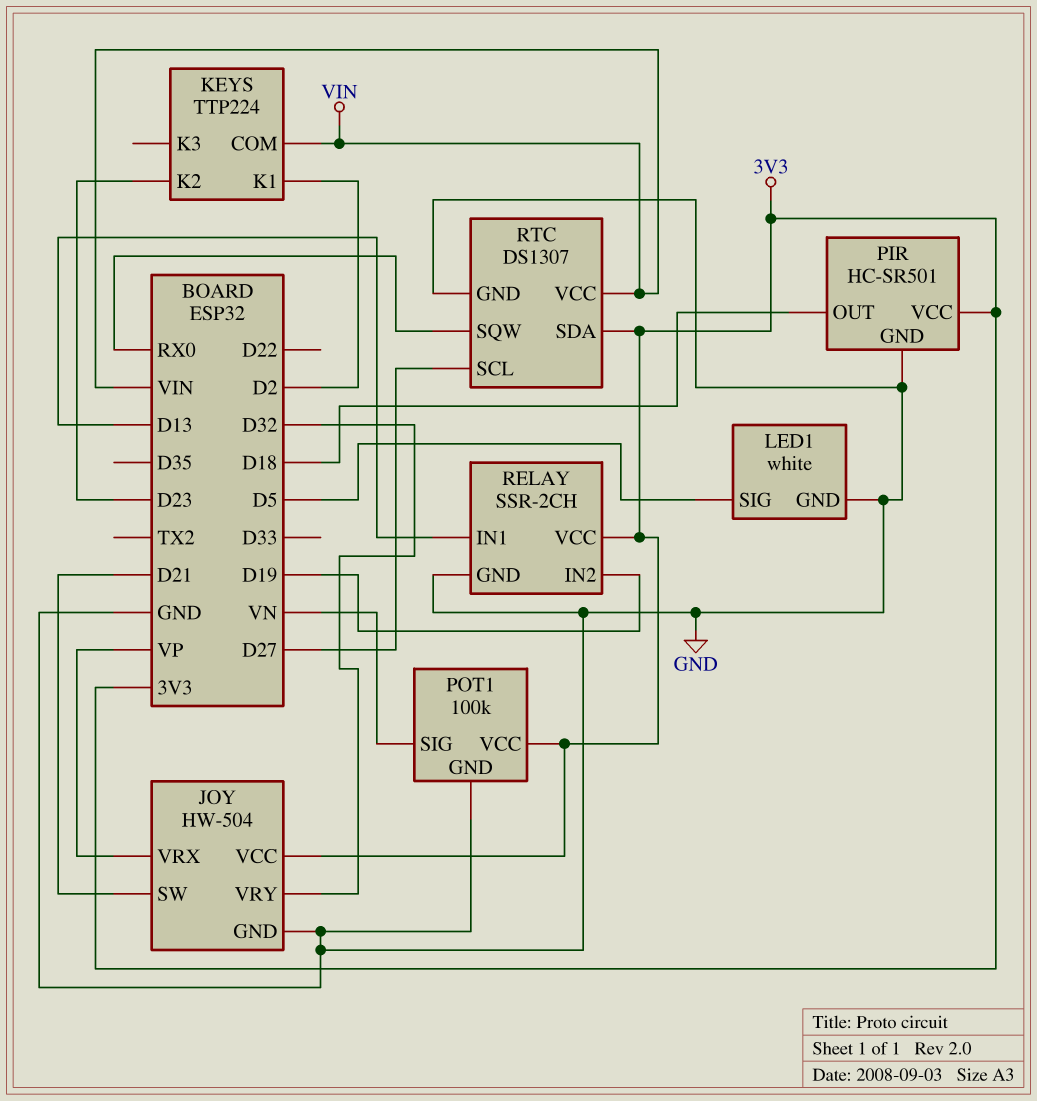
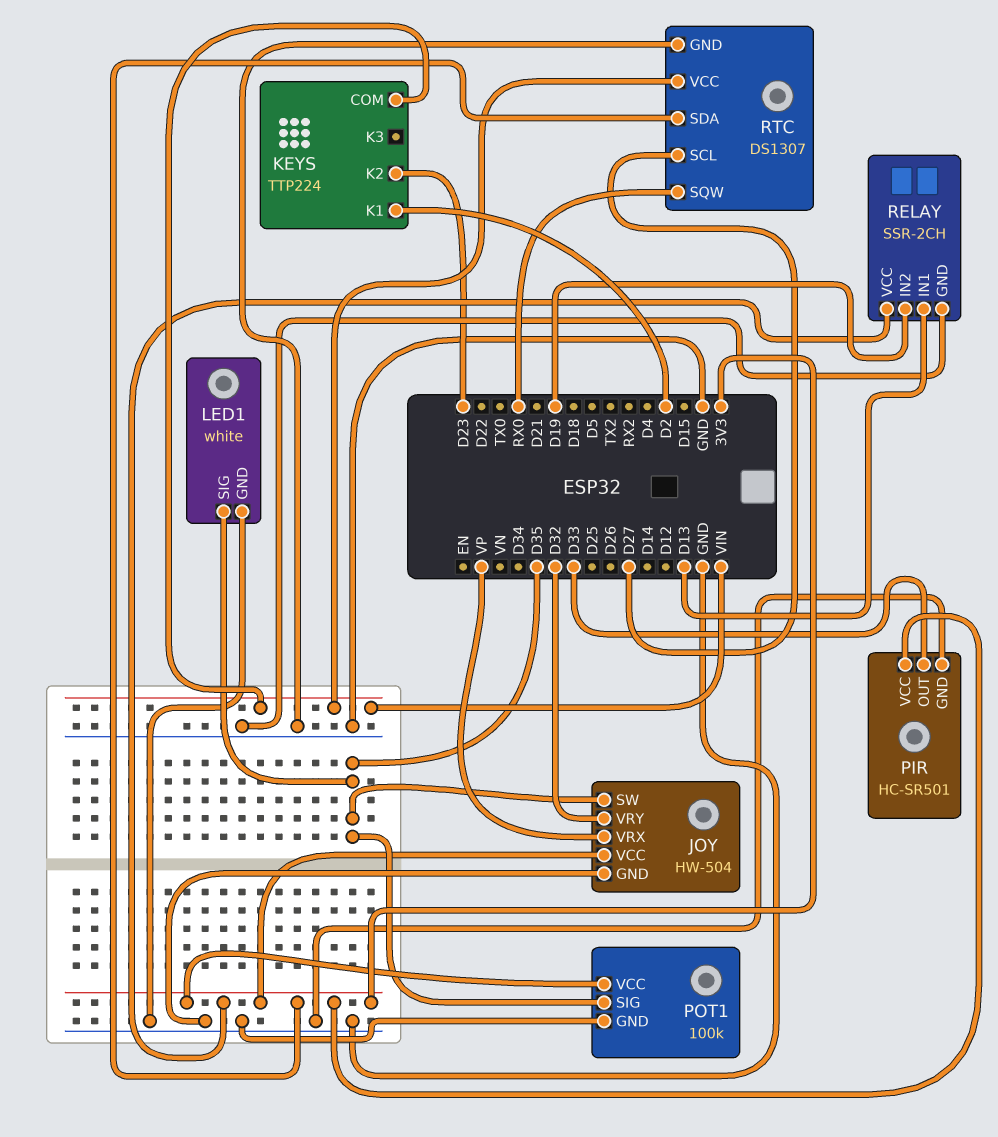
JOY pin SW: D21 -> D35
LED1 pin SIG: D5 -> D35
PIR pin OUT: D18 -> D33
POT1 pin SIG: VN -> D35

